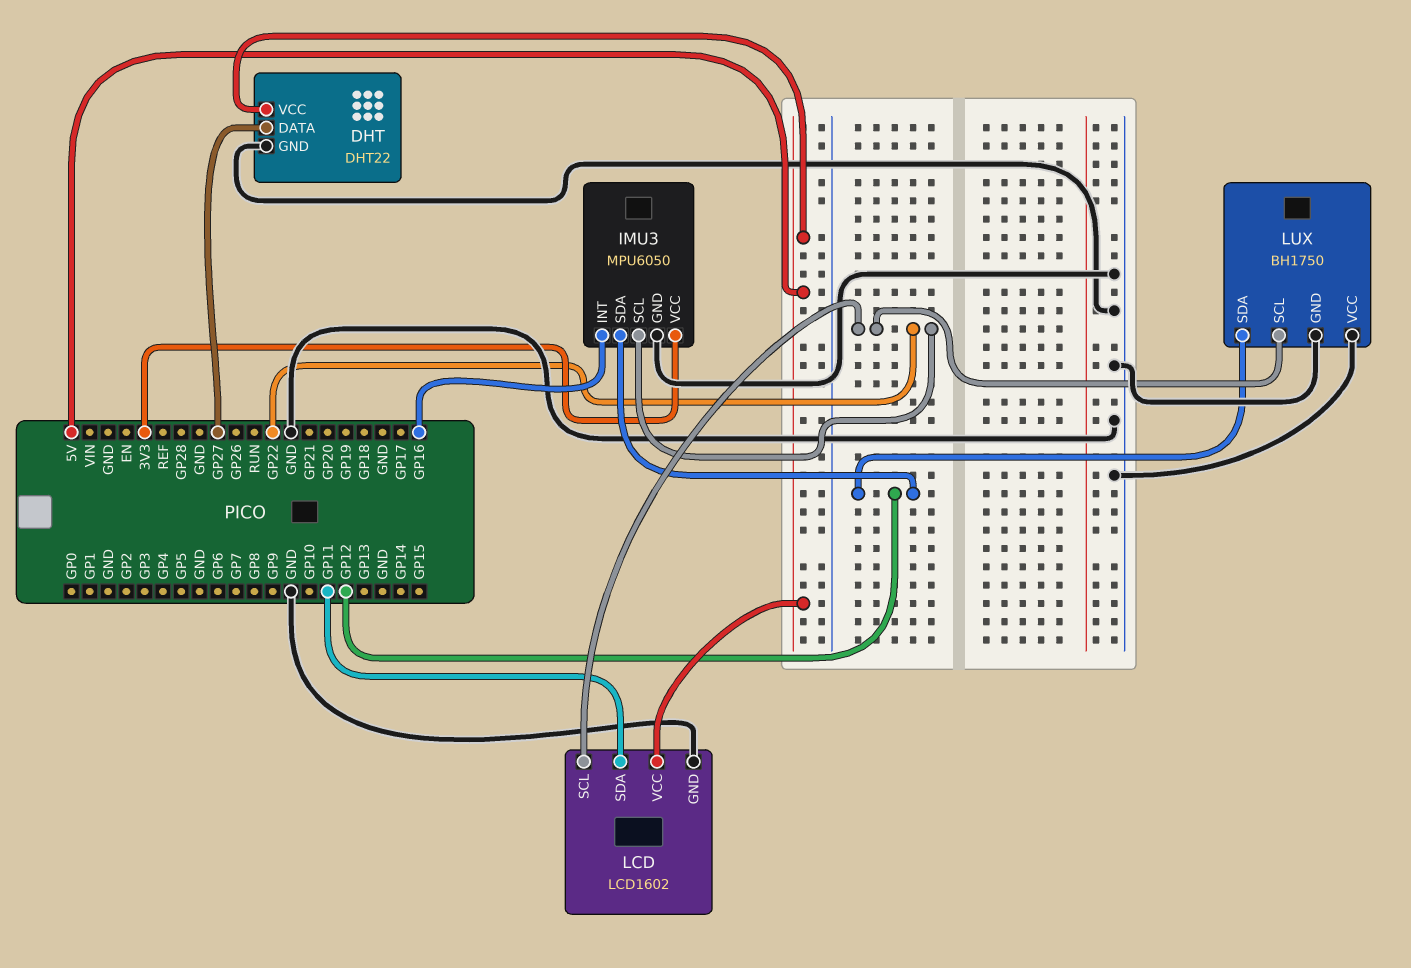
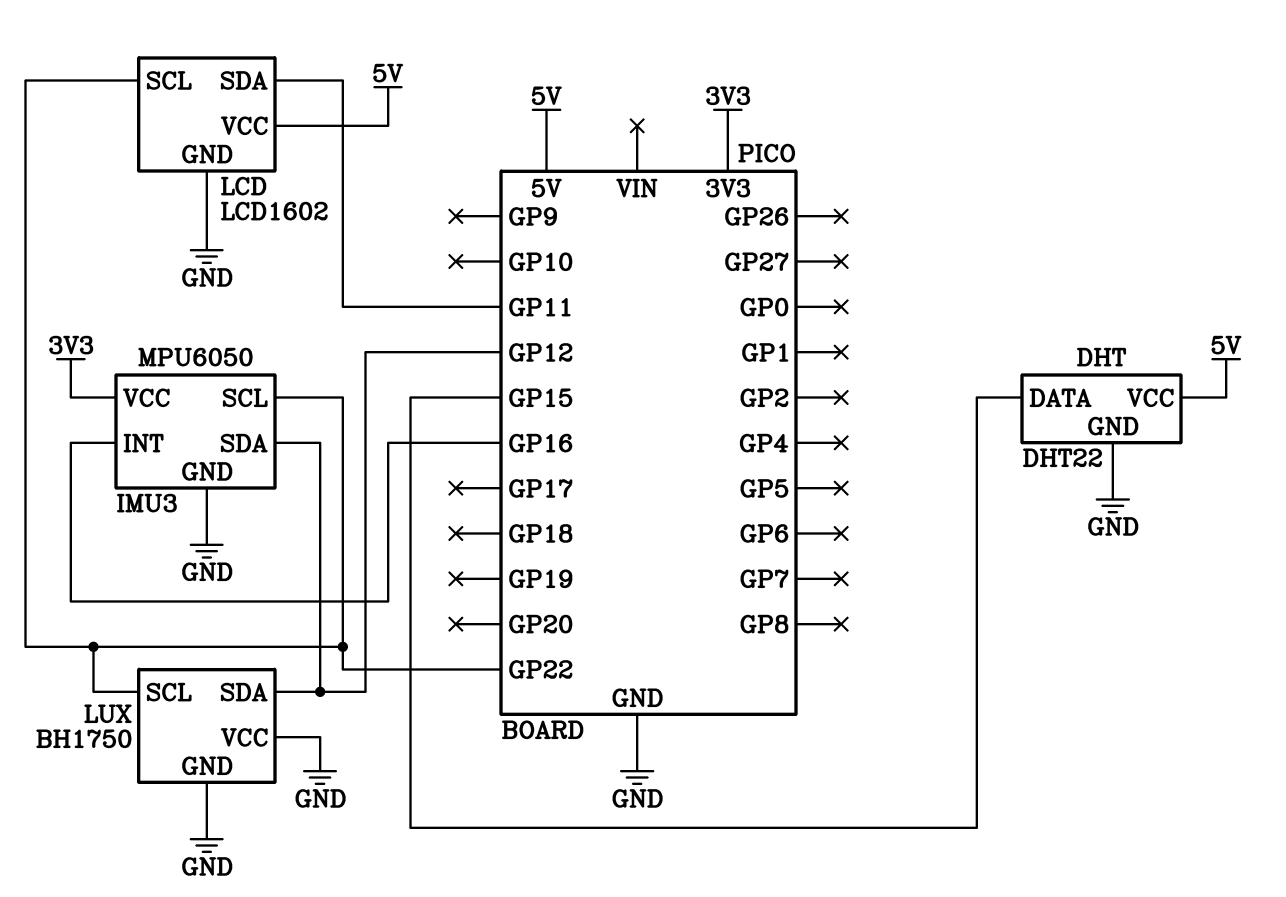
DHT pin DATA: GP27 -> GP15

